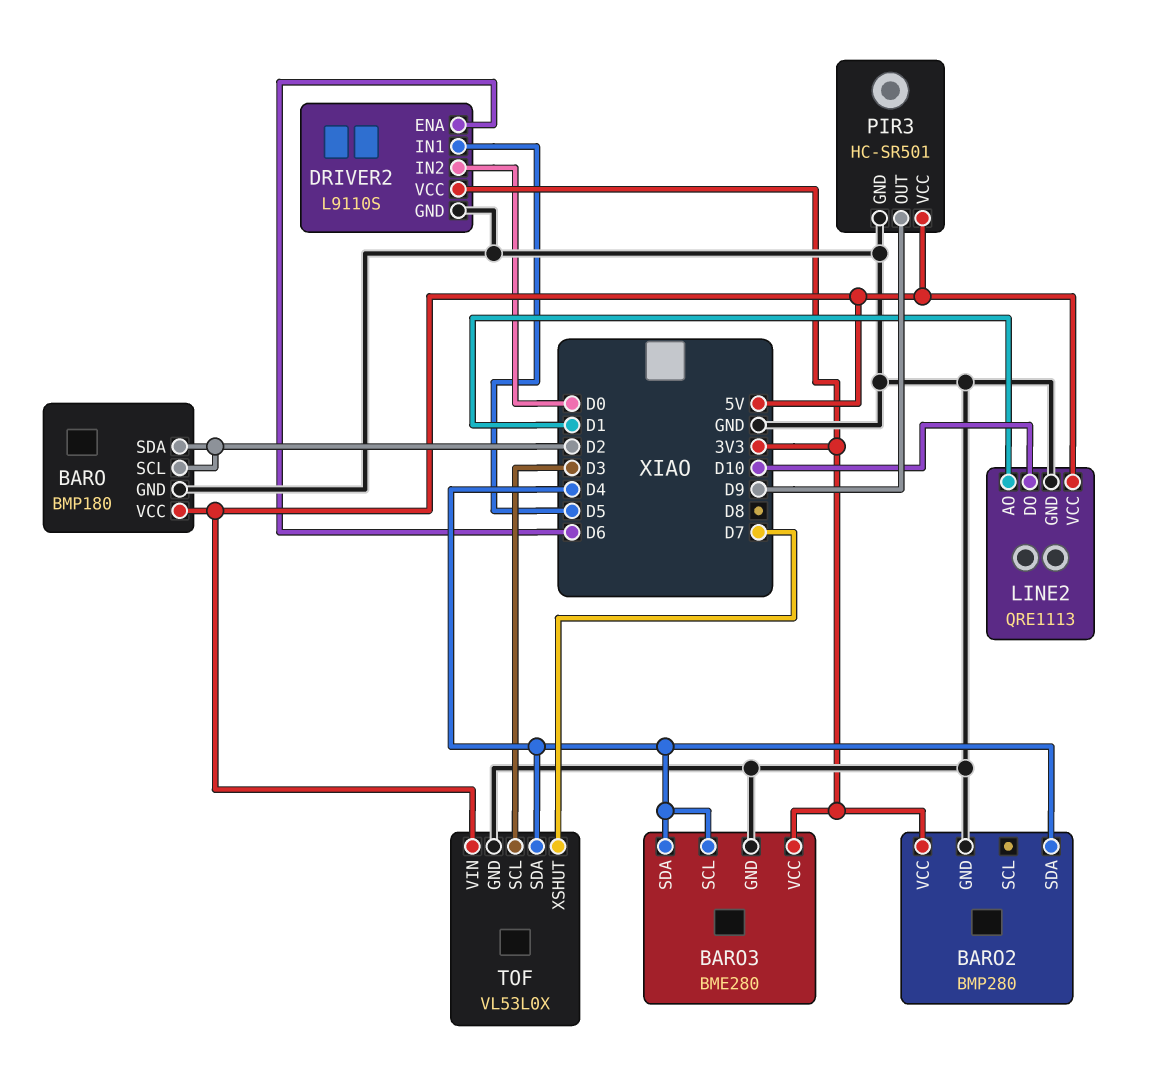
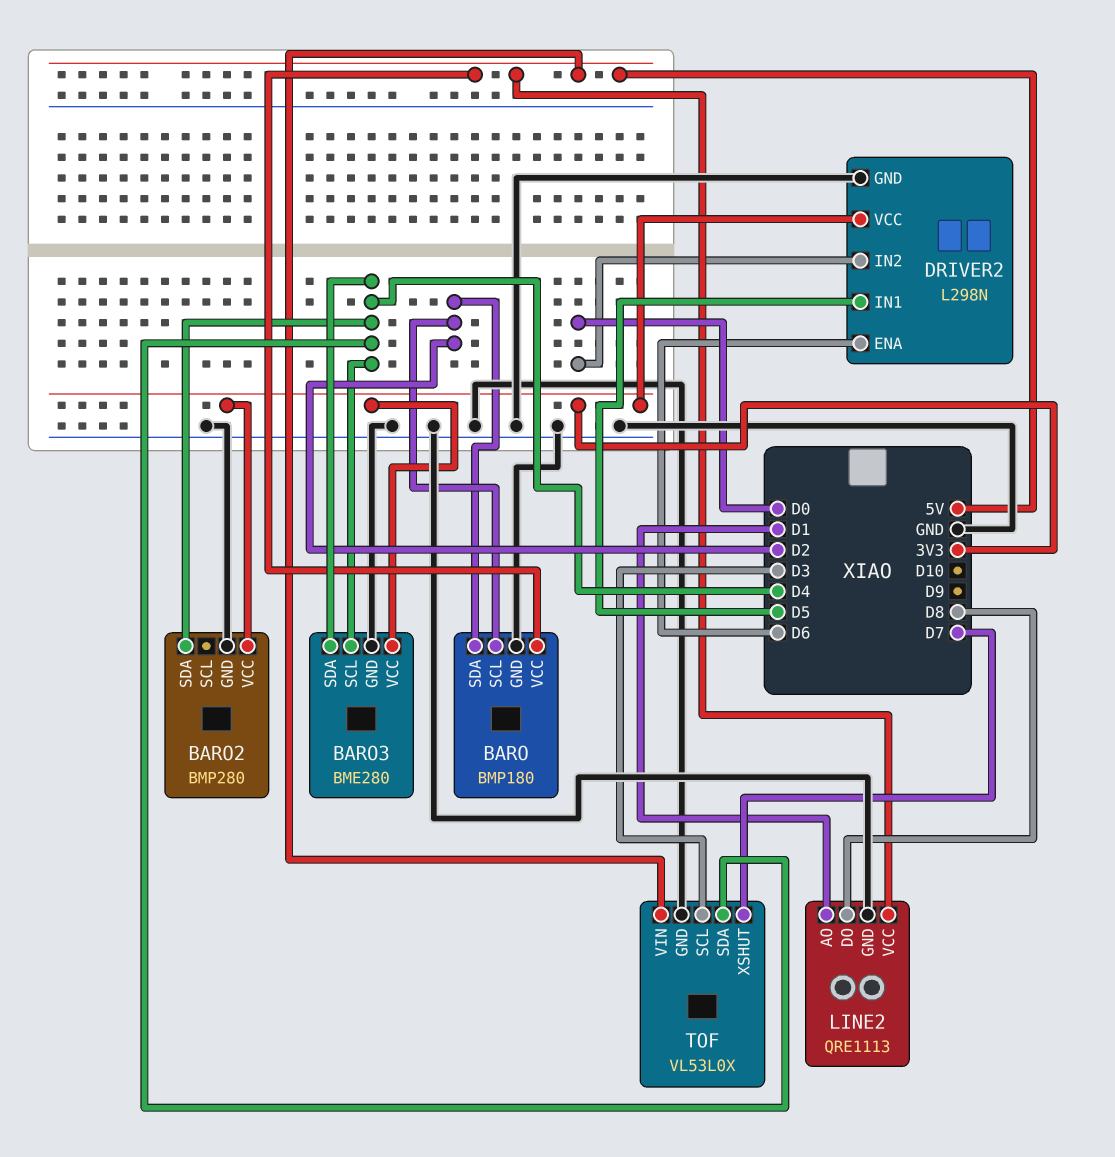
DRIVER2: L9110S -> L298N
LINE2 pin DO: D10 -> D8
PIR3: HC-SR501 -> none
PIR3 pin GND: GND -> none
PIR3 pin OUT: D9 -> none
PIR3 pin VCC: 5V -> none

